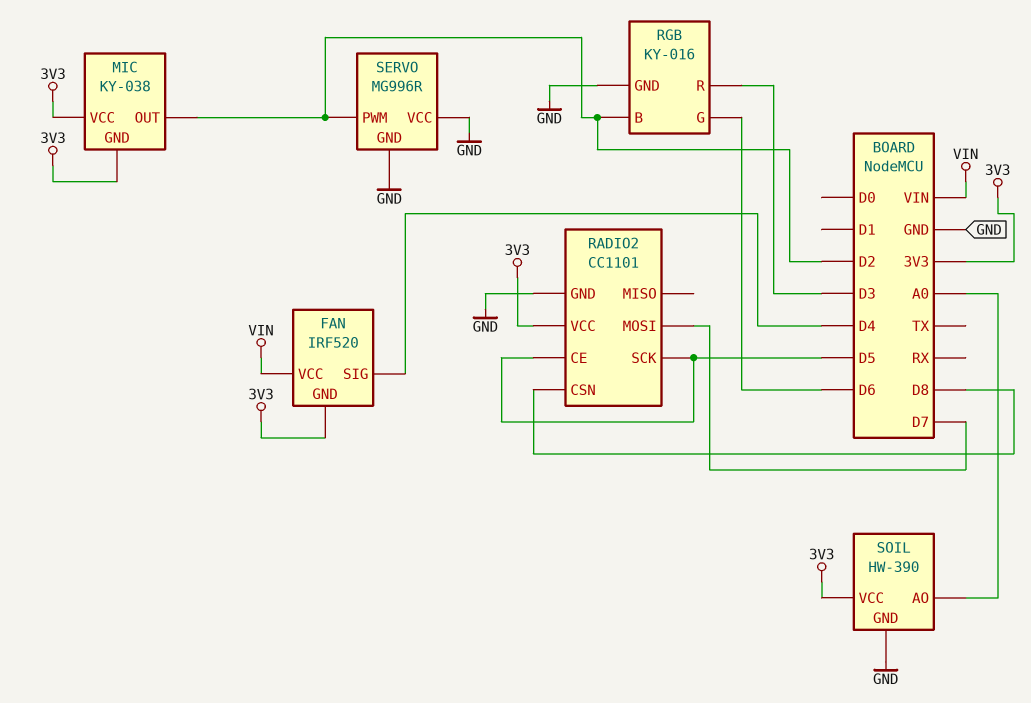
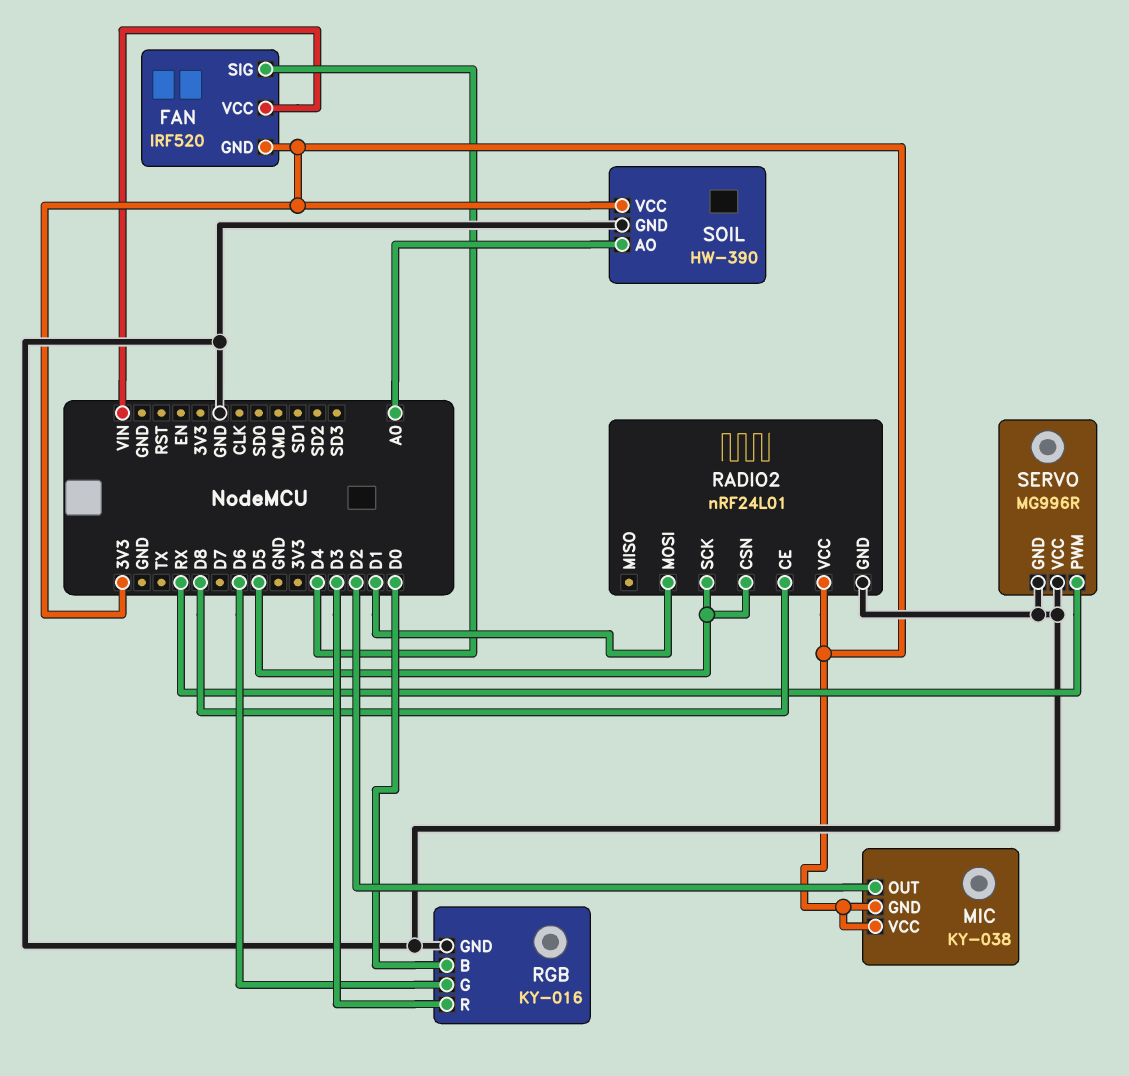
RADIO2: CC1101 -> nRF24L01
RADIO2 pin CE: D5 -> D8
RADIO2 pin CSN: D8 -> D5
RADIO2 pin MOSI: D7 -> D1
RGB pin B: D2 -> D0
SERVO pin PWM: D2 -> RX

